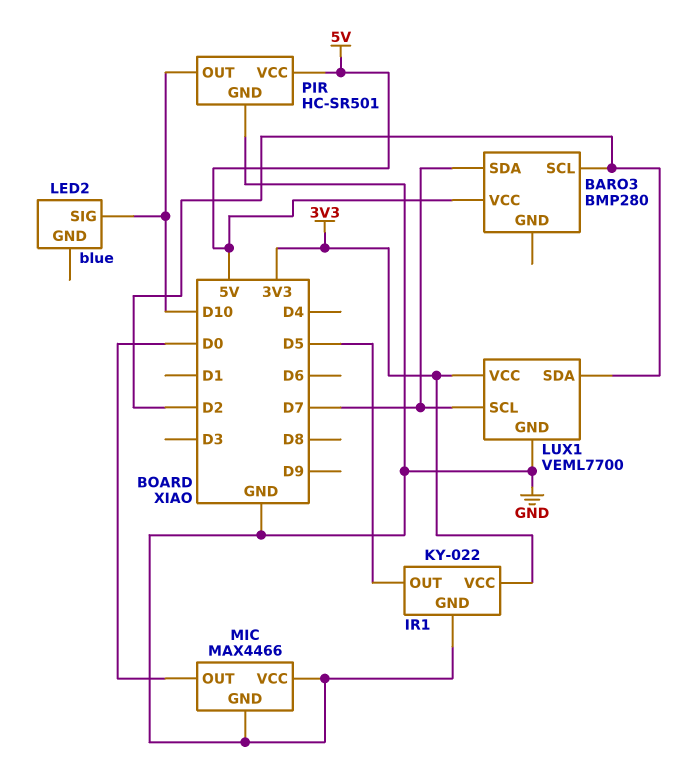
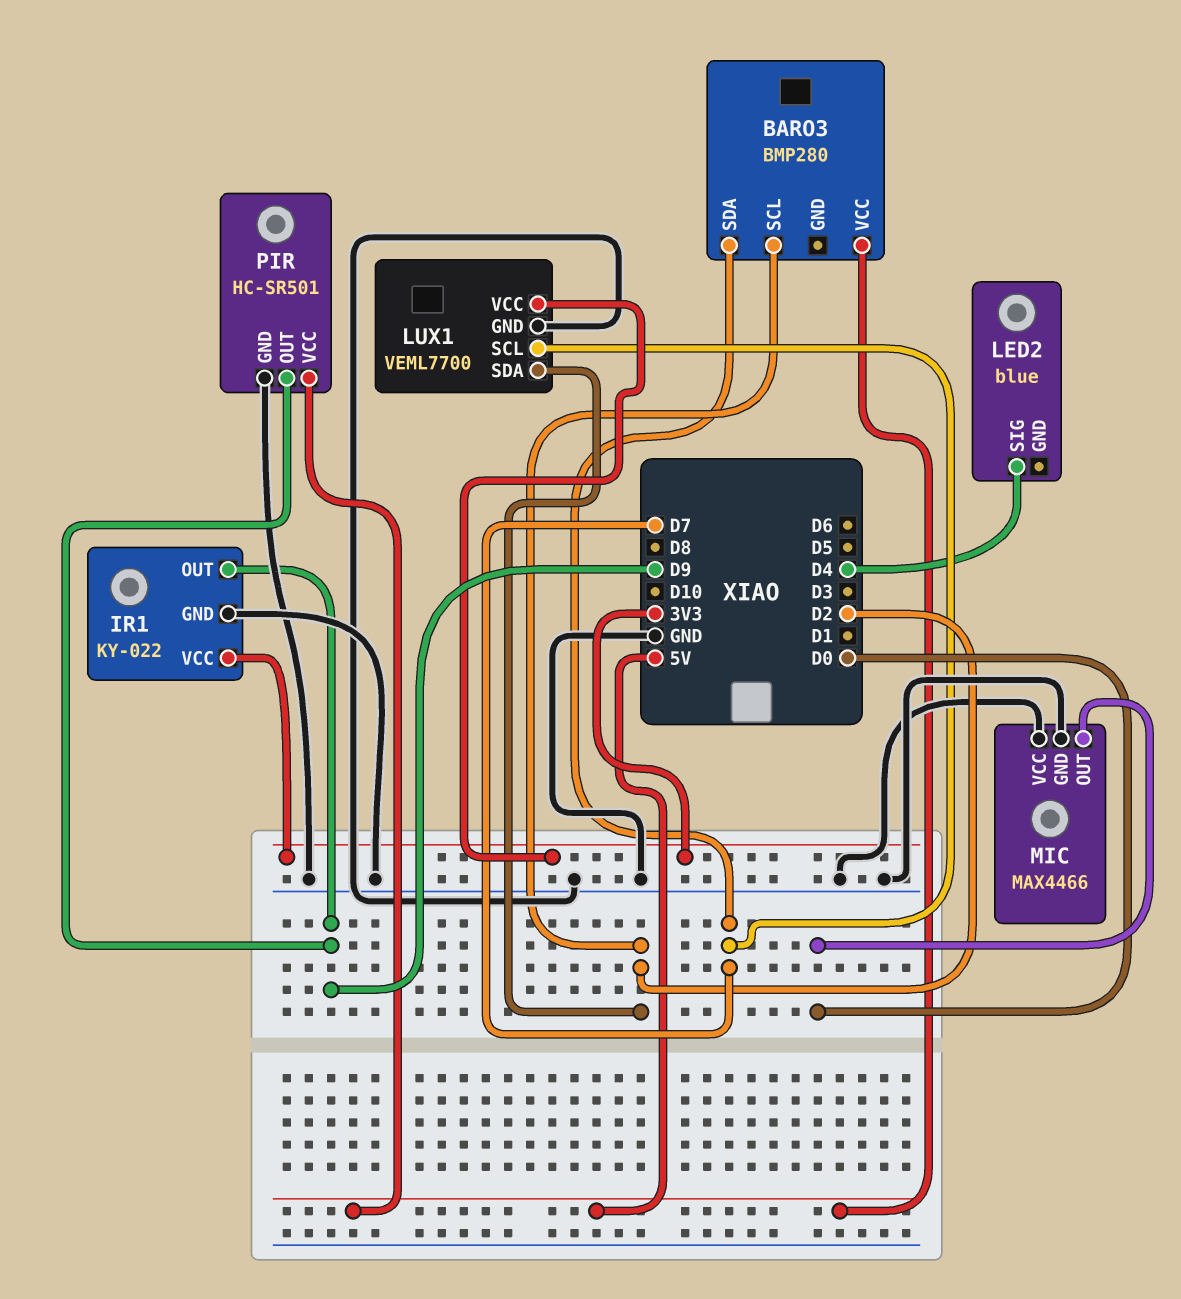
IR1 pin OUT: D5 -> D9
LED2 pin SIG: D10 -> D4
PIR pin OUT: D10 -> D9

